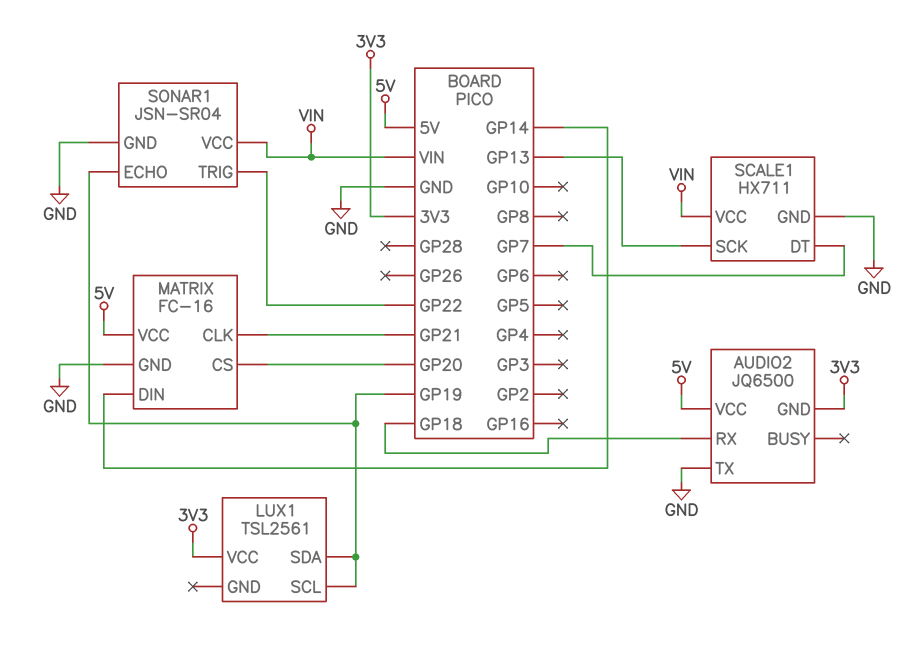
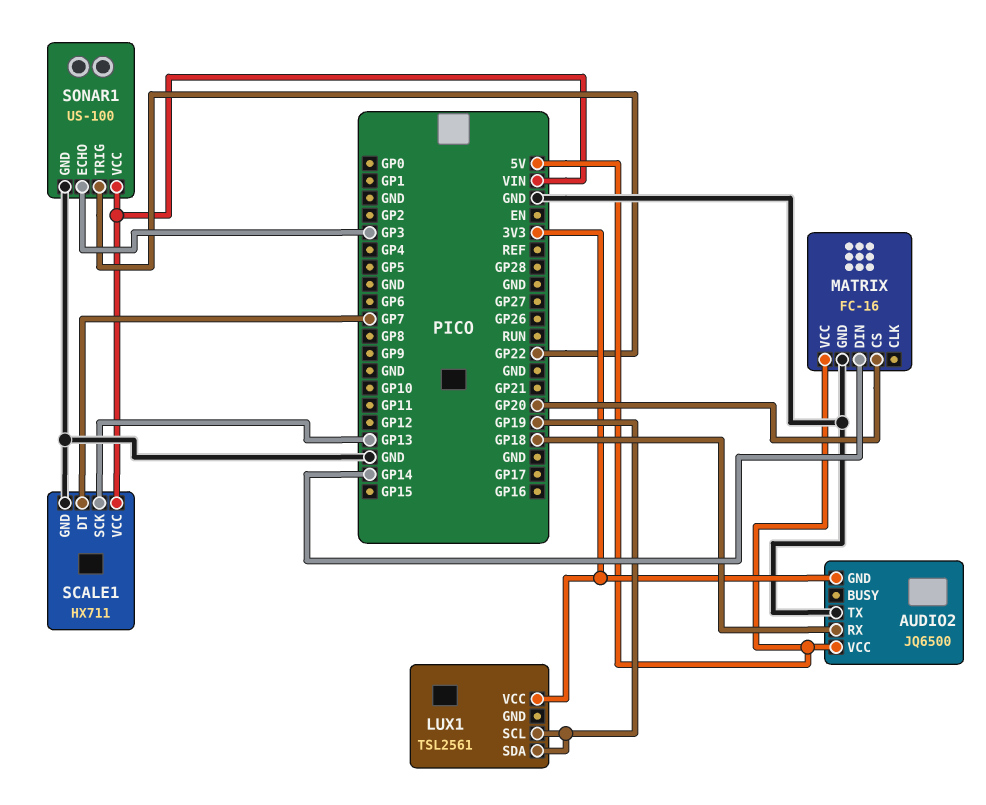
MATRIX pin CLK: GP21 -> none
SONAR1: JSN-SR04 -> US-100
SONAR1 pin ECHO: GP19 -> GP3

